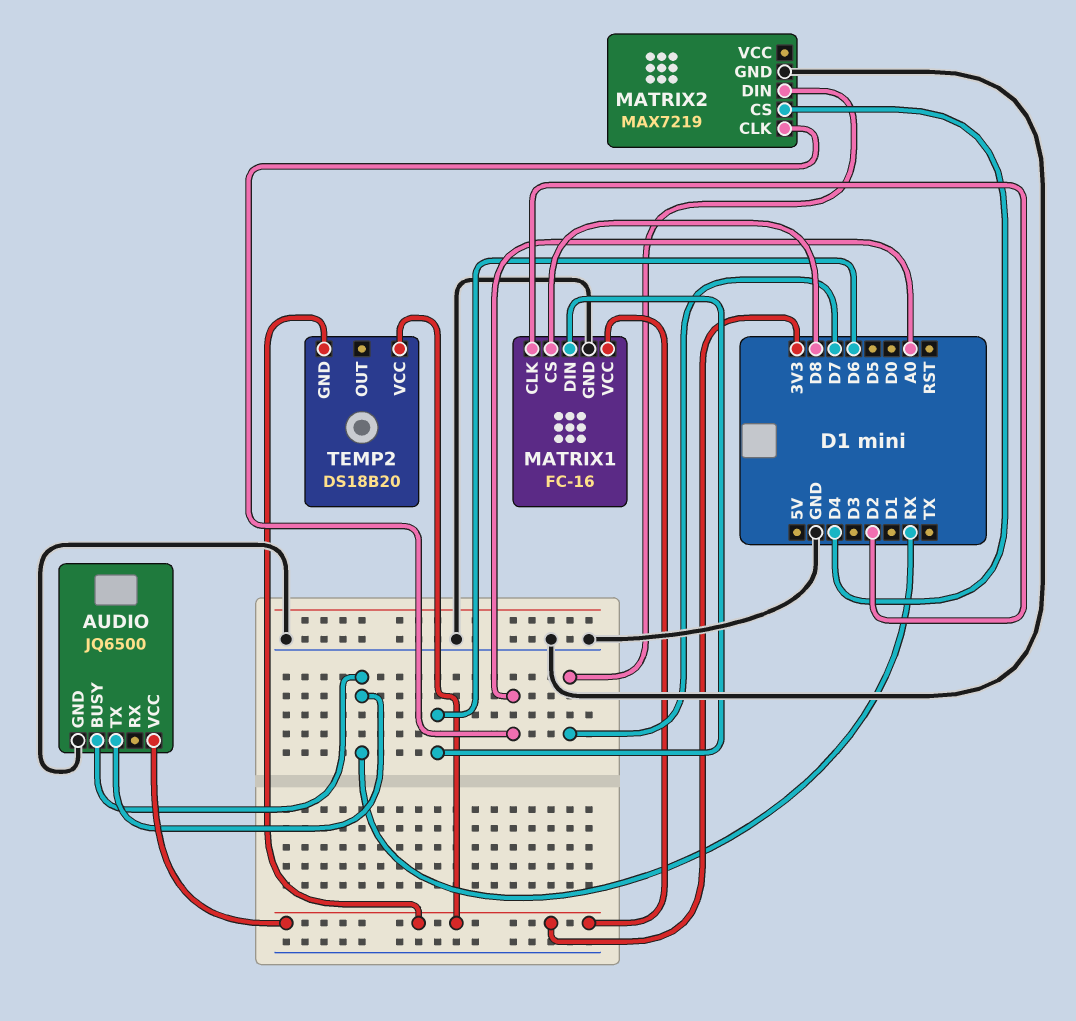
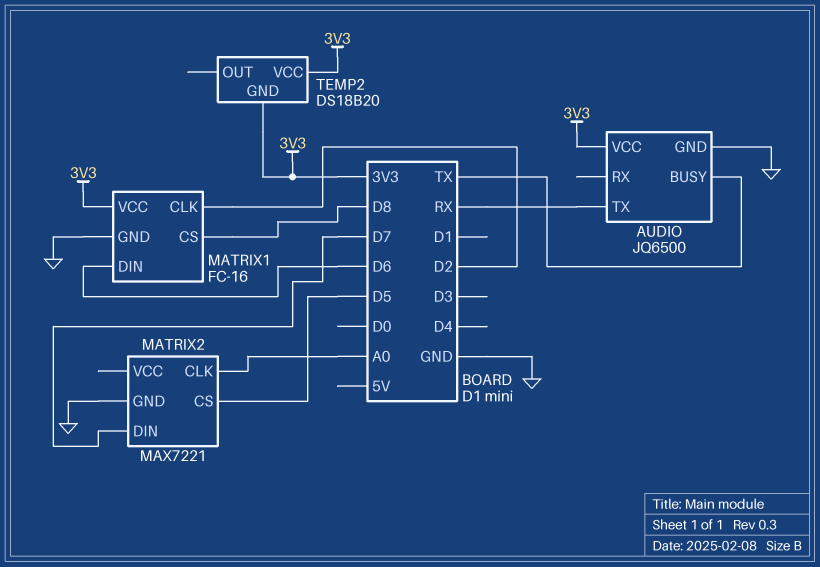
AUDIO pin BUSY: RX -> TX
MATRIX2: MAX7219 -> MAX7221
MATRIX2 pin CS: D4 -> D5

